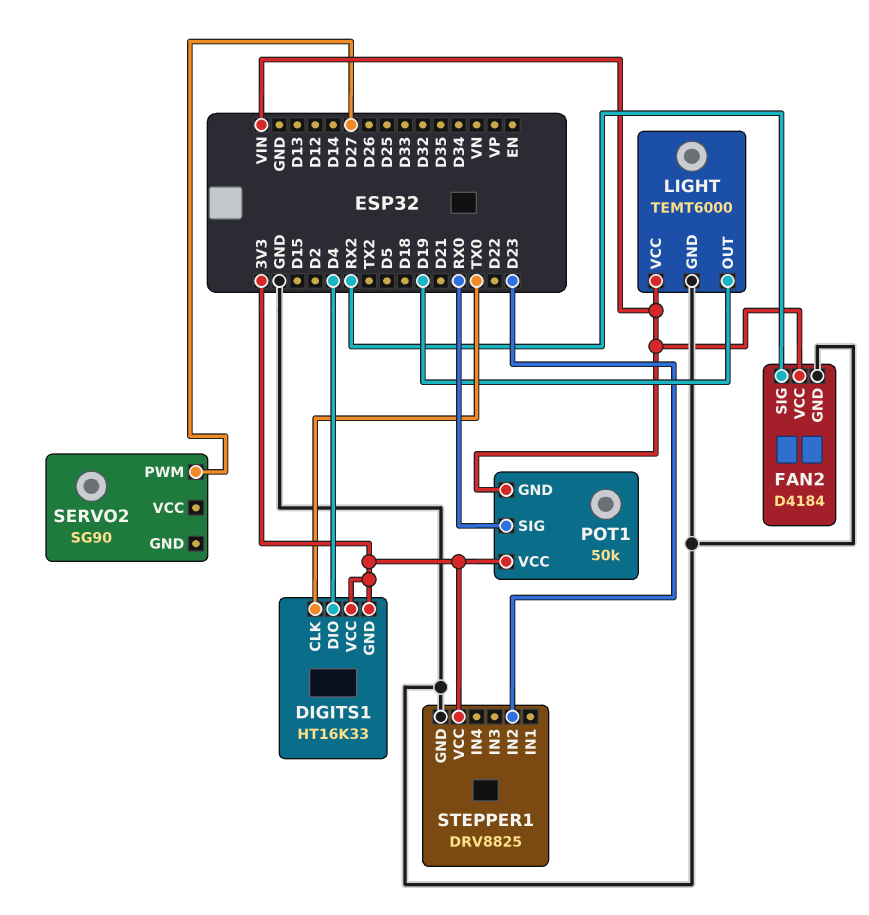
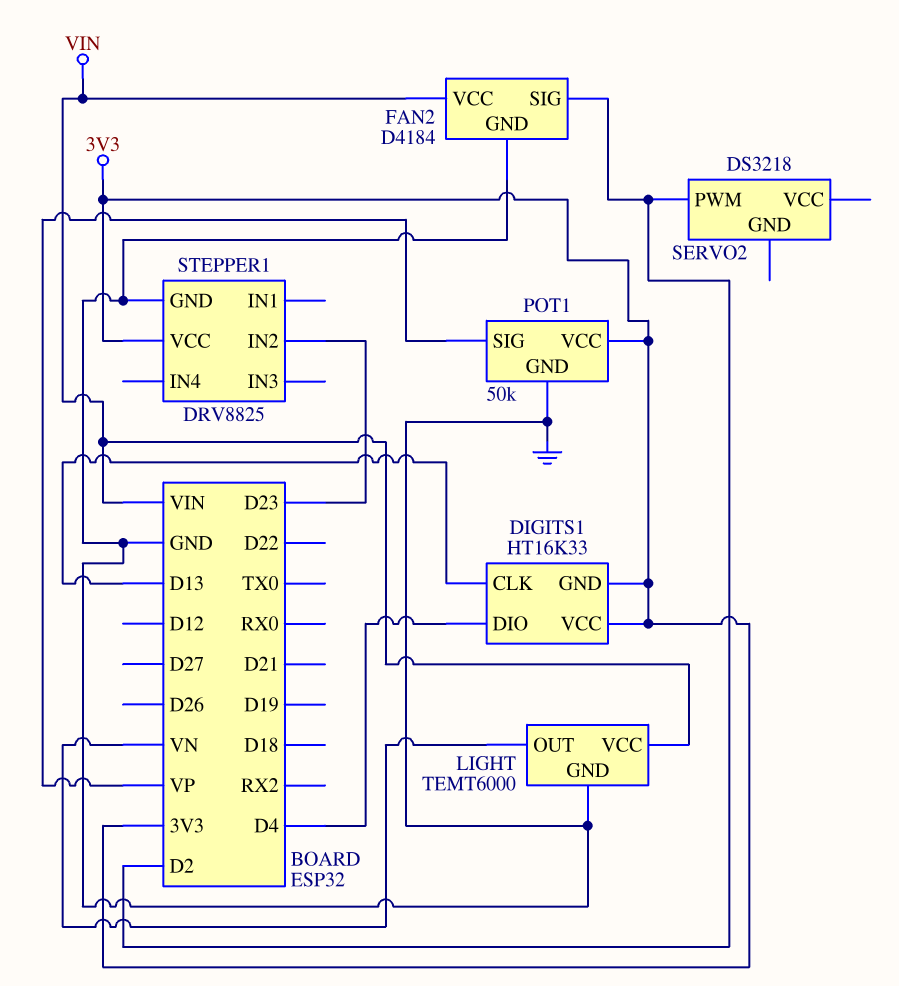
DIGITS1 pin CLK: TX0 -> D13
FAN2 pin SIG: RX2 -> D2
LIGHT pin OUT: D19 -> VN
POT1 pin GND: VIN -> GND
POT1 pin SIG: RX0 -> VP
SERVO2: SG90 -> DS3218
SERVO2 pin PWM: D27 -> D2

